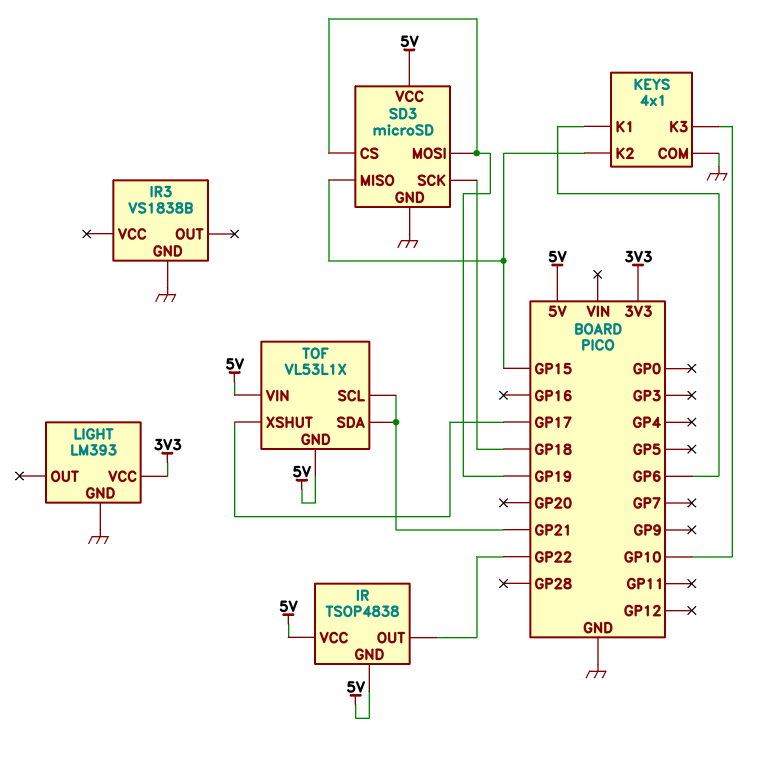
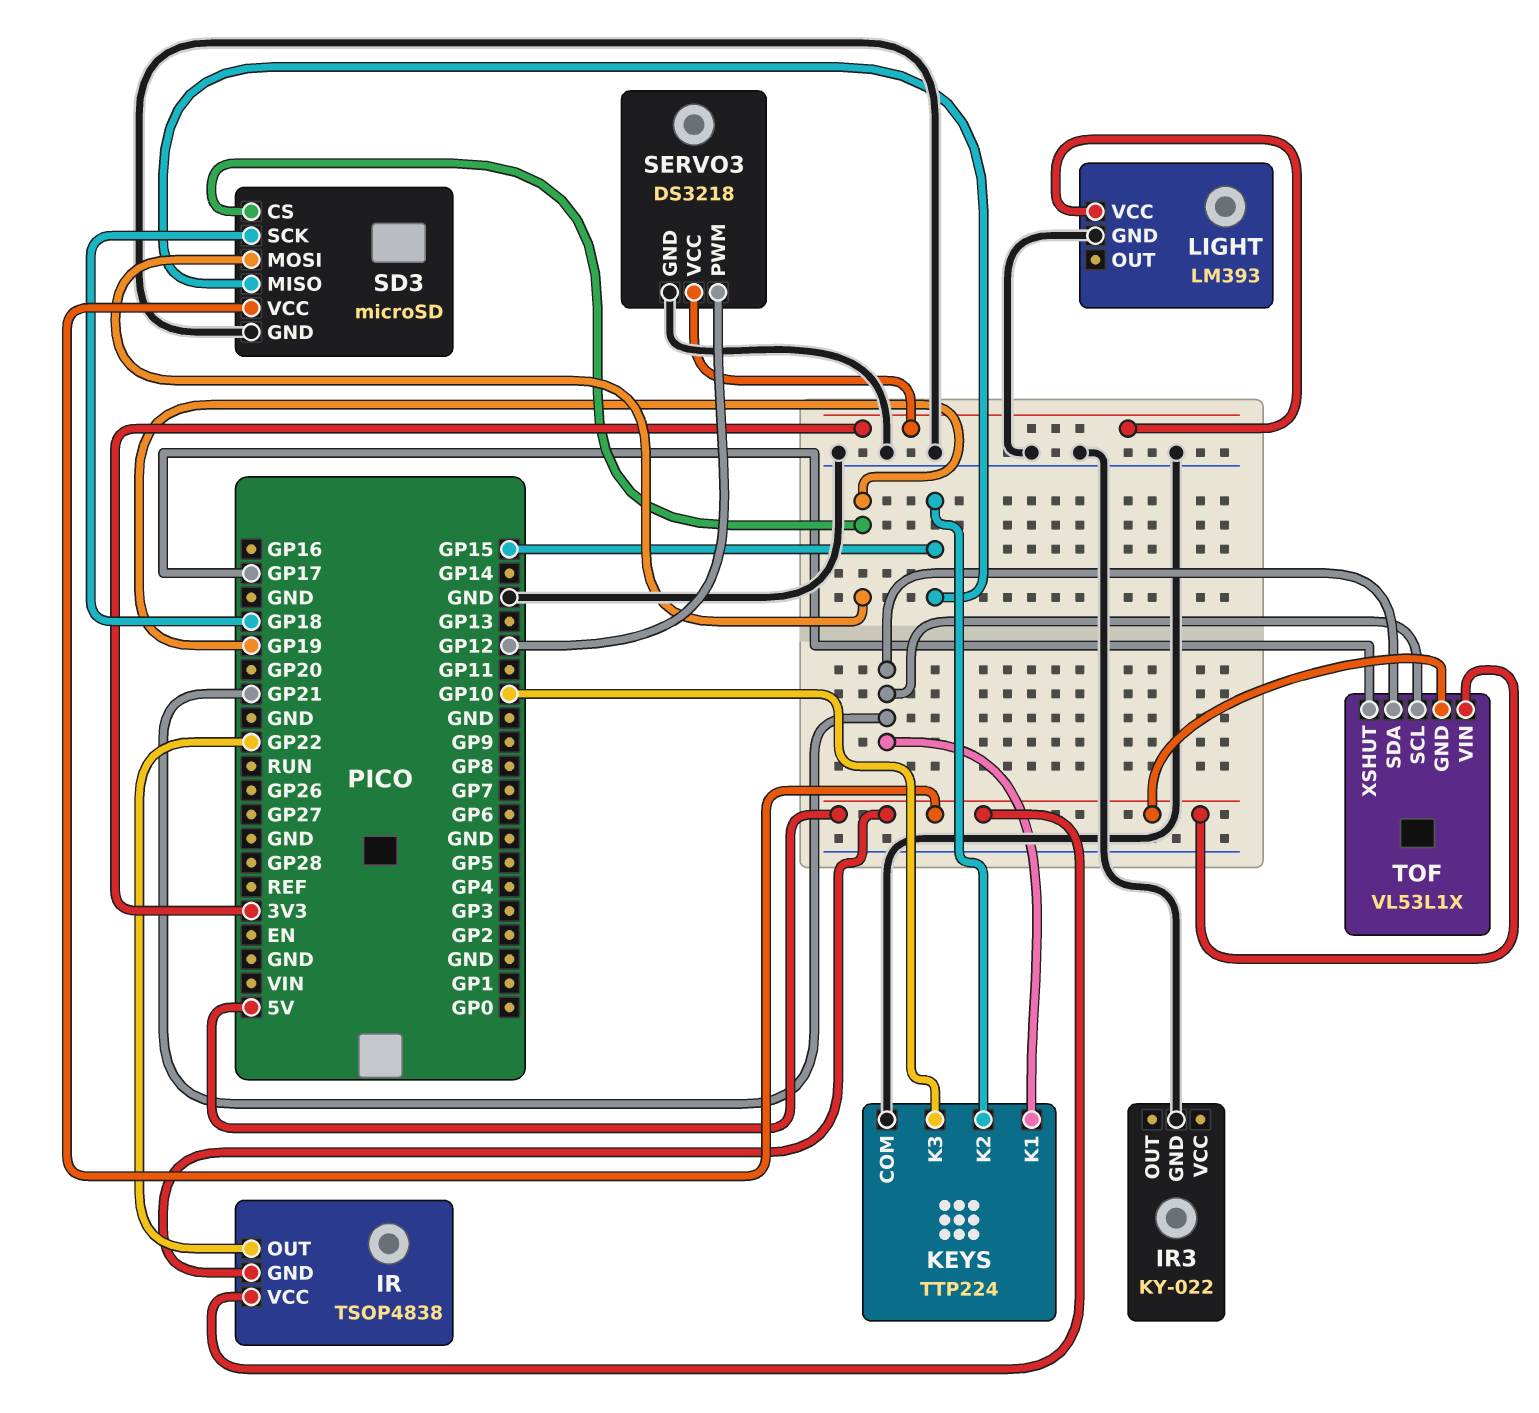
IR3: VS1838B -> KY-022
KEYS: 4x1 -> TTP224
KEYS pin K1: GP6 -> GP21
SERVO3: none -> DS3218
SERVO3 pin GND: none -> GND
SERVO3 pin PWM: none -> GP12
SERVO3 pin VCC: none -> 3V3

